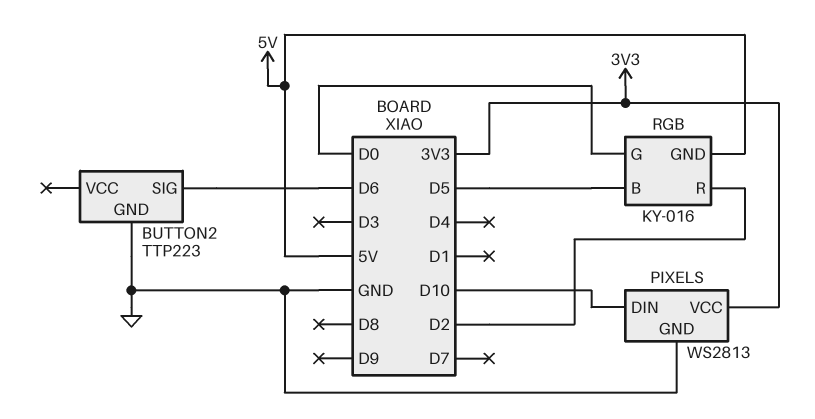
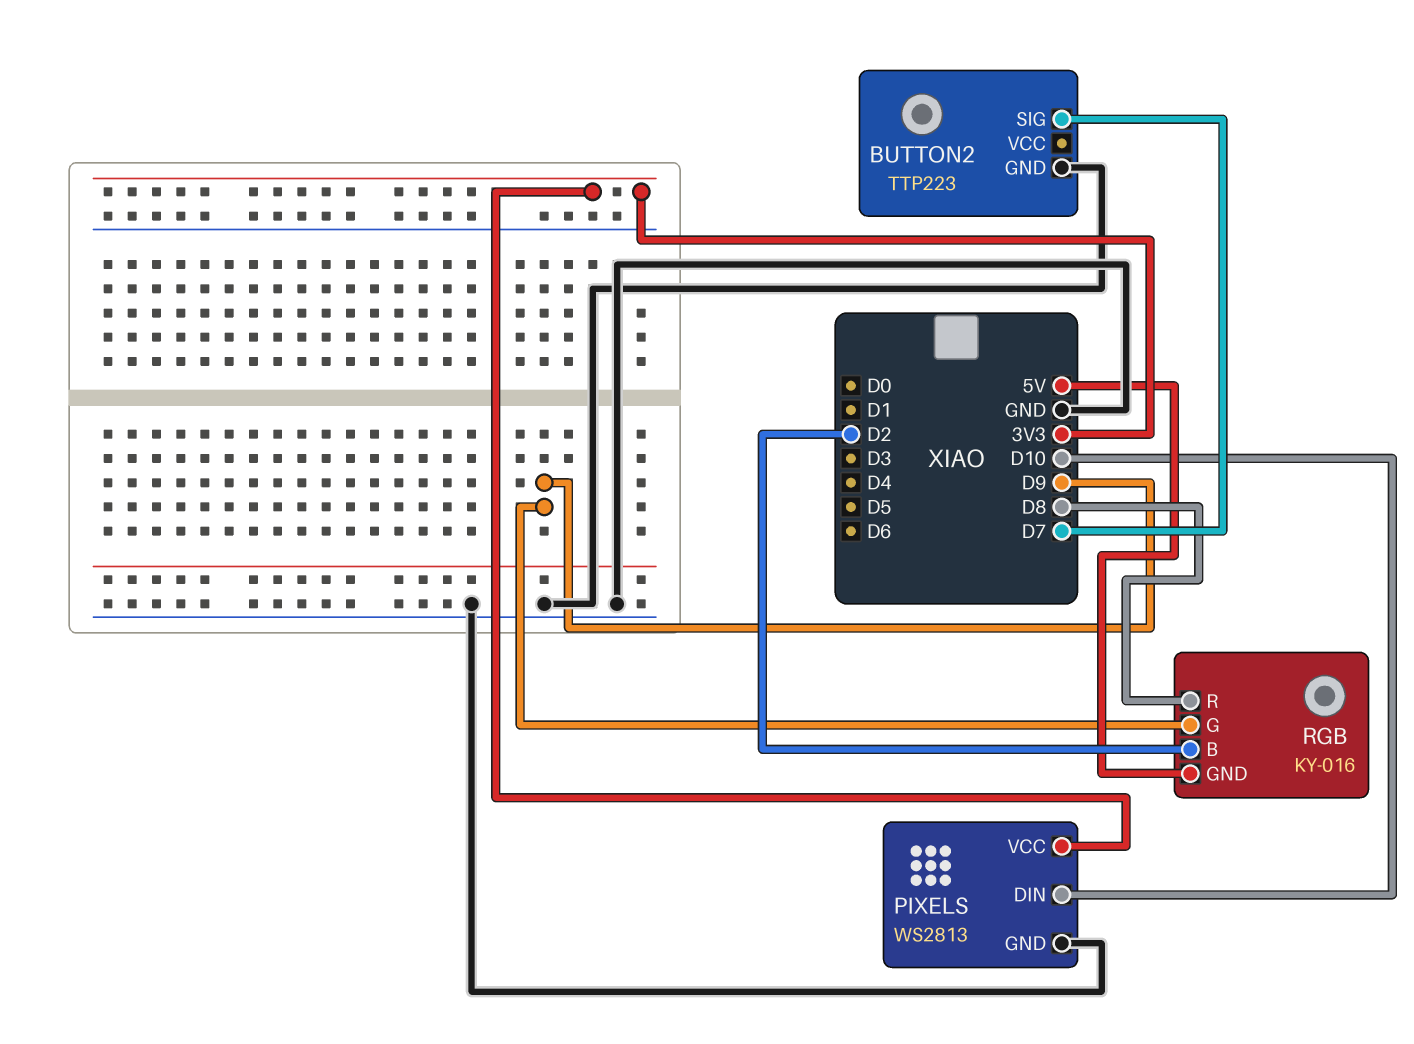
BUTTON2 pin SIG: D6 -> D7
RGB pin B: D5 -> D2
RGB pin G: D0 -> D9
RGB pin R: D2 -> D8

